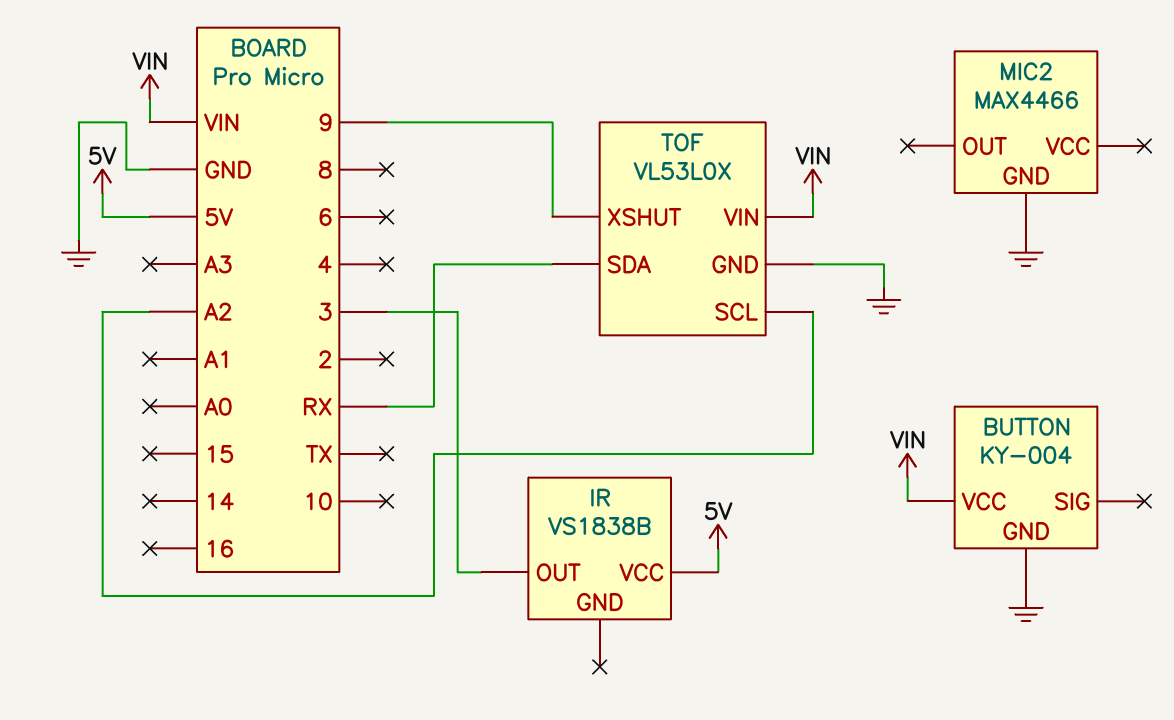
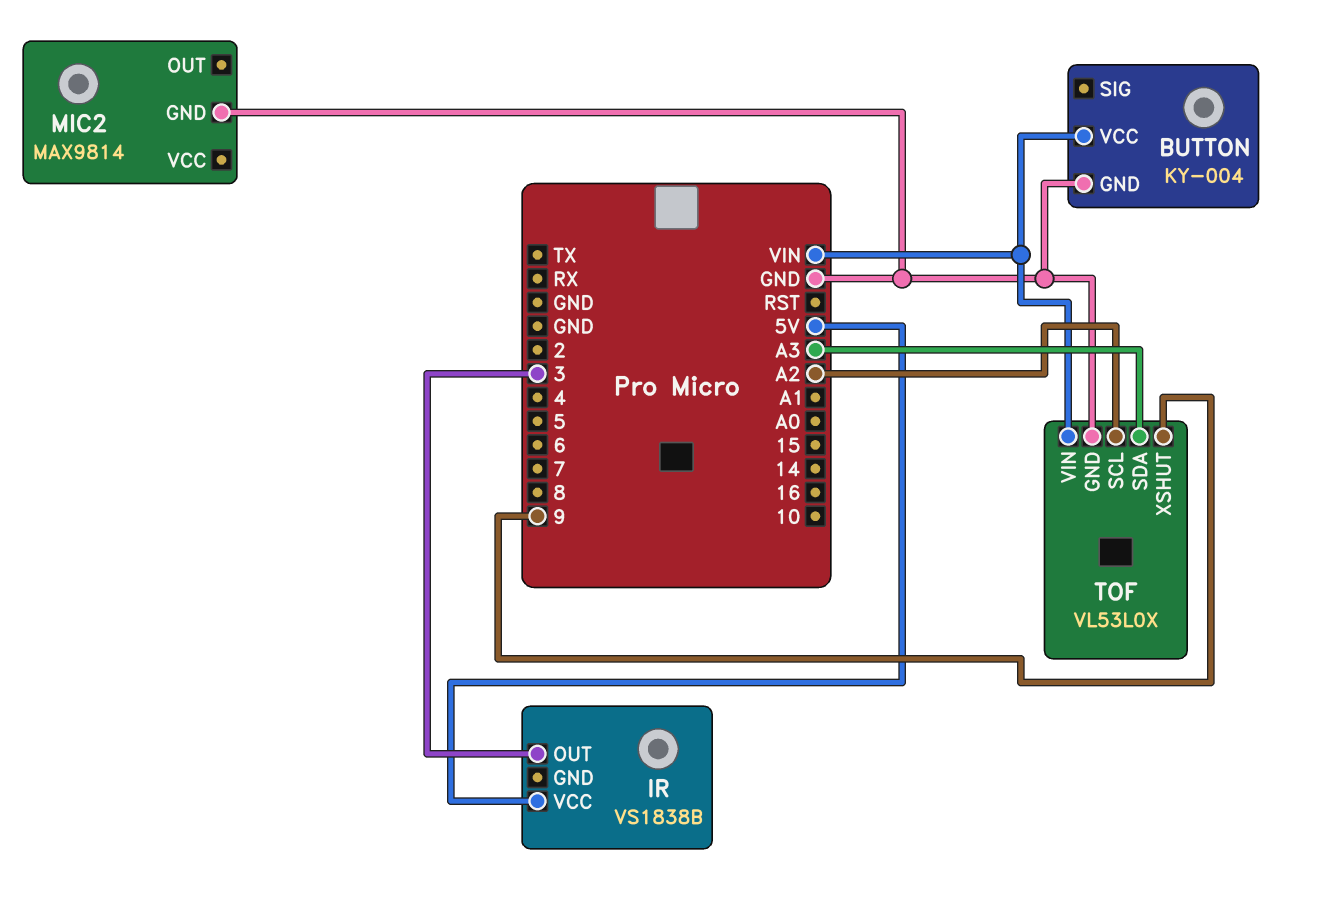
MIC2: MAX4466 -> MAX9814
TOF pin SDA: RX -> A3

